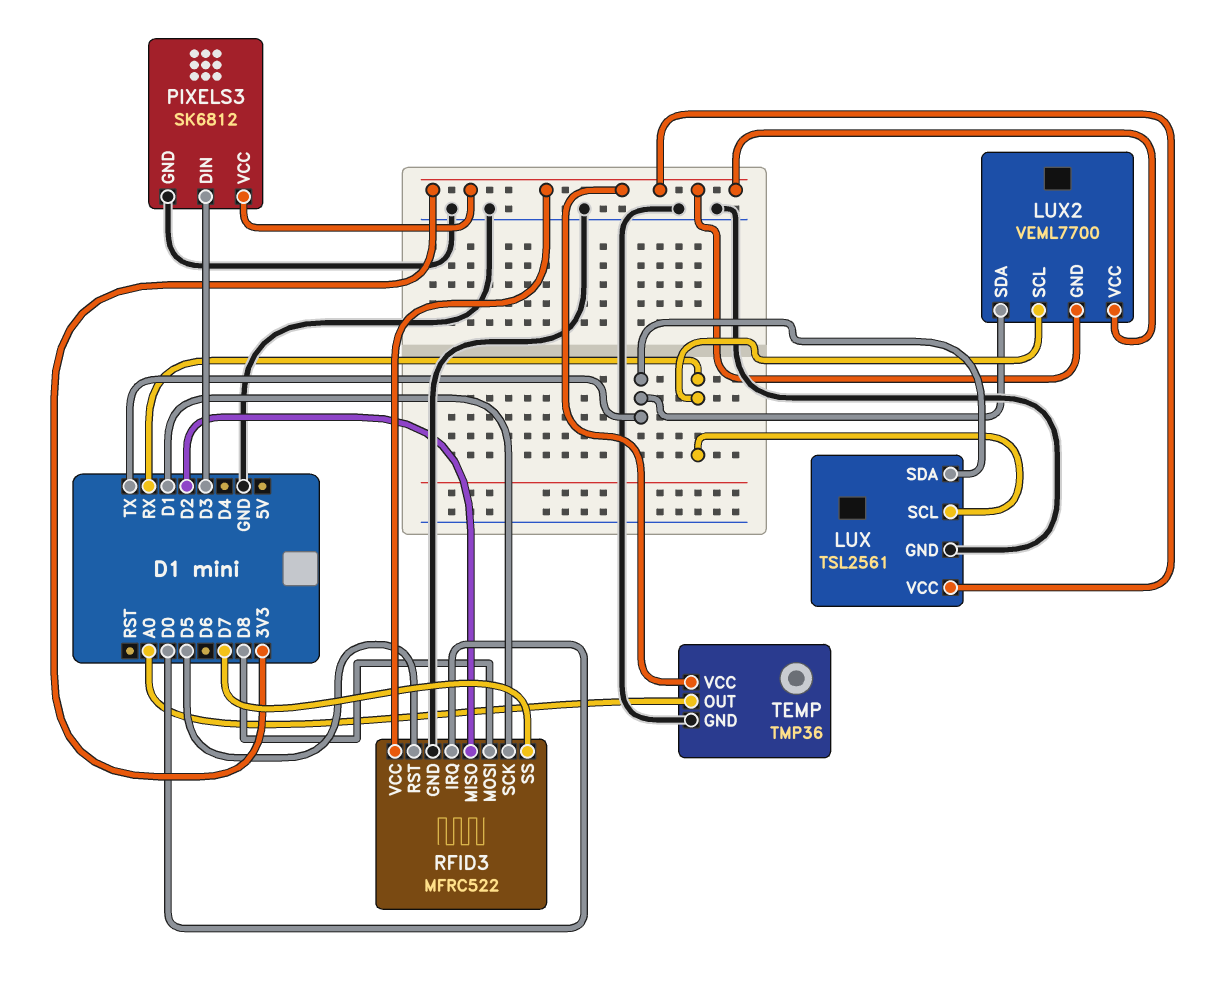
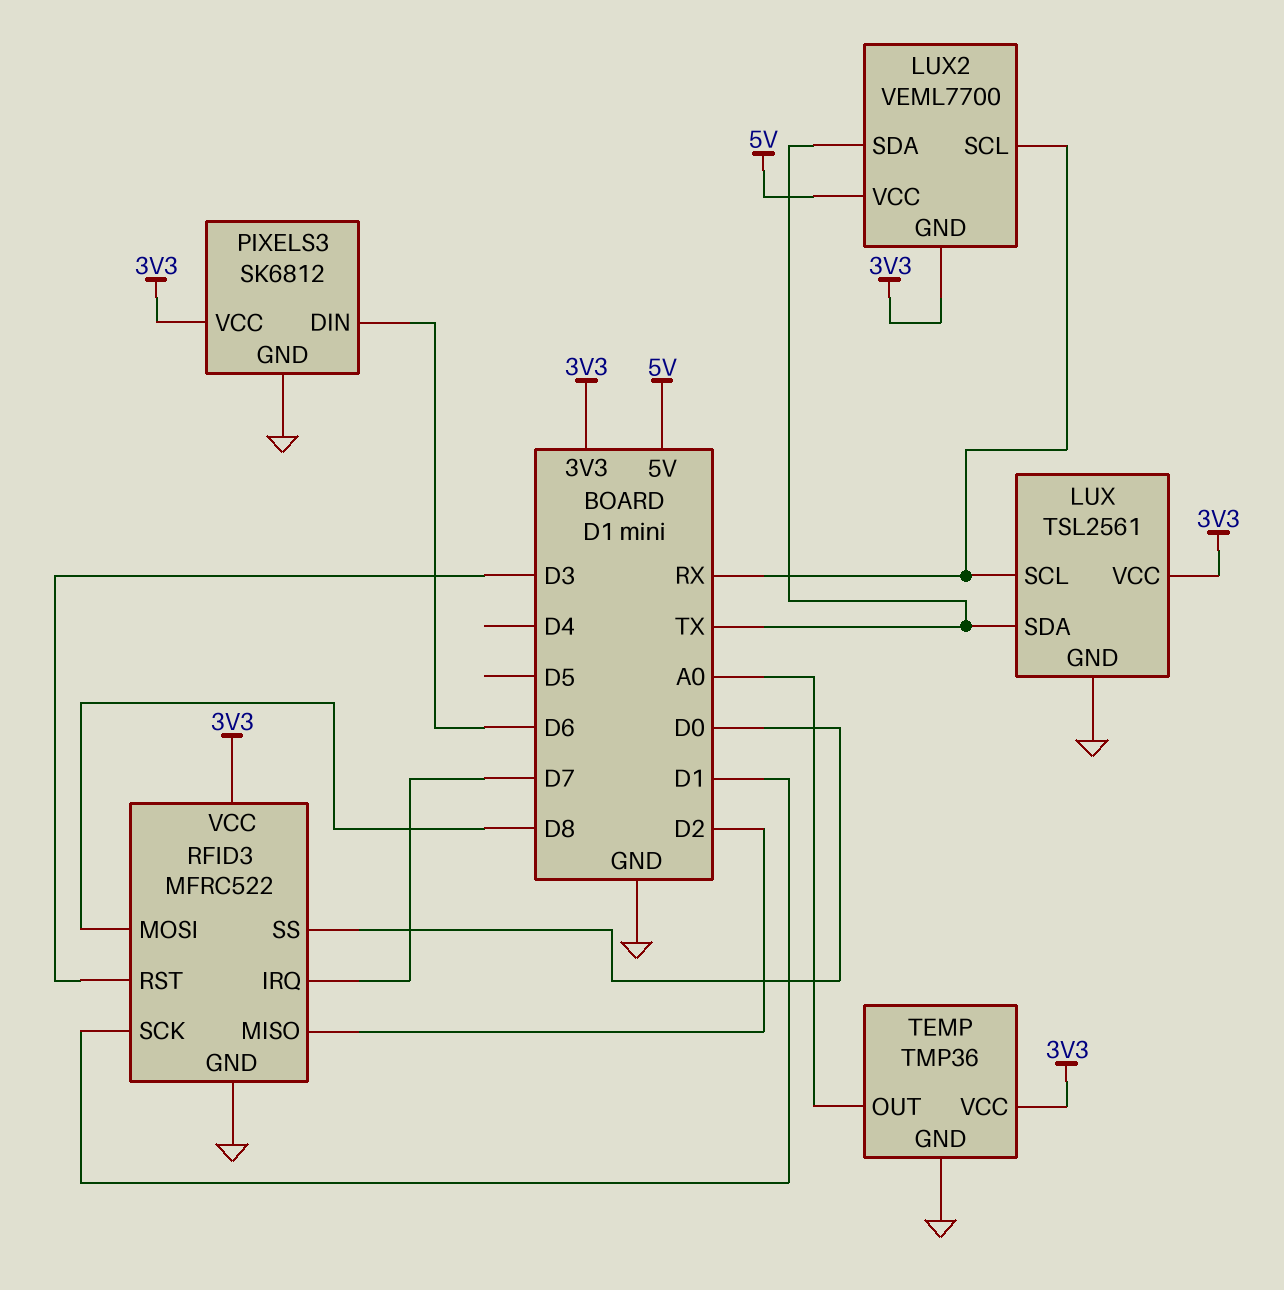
LUX2 pin VCC: 3V3 -> 5V
PIXELS3 pin DIN: D3 -> D6
RFID3 pin IRQ: D0 -> D7
RFID3 pin RST: D5 -> D3
RFID3 pin SS: D7 -> D0

